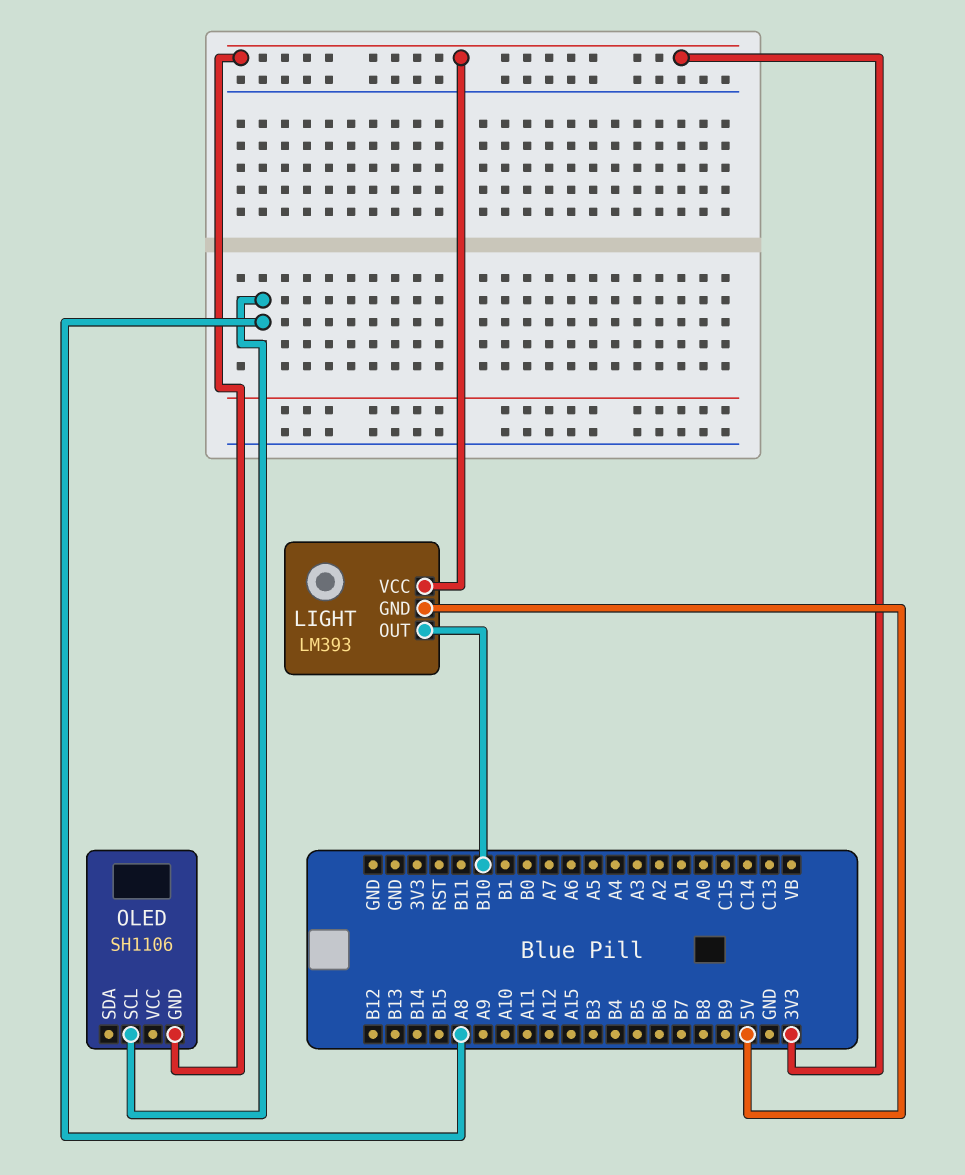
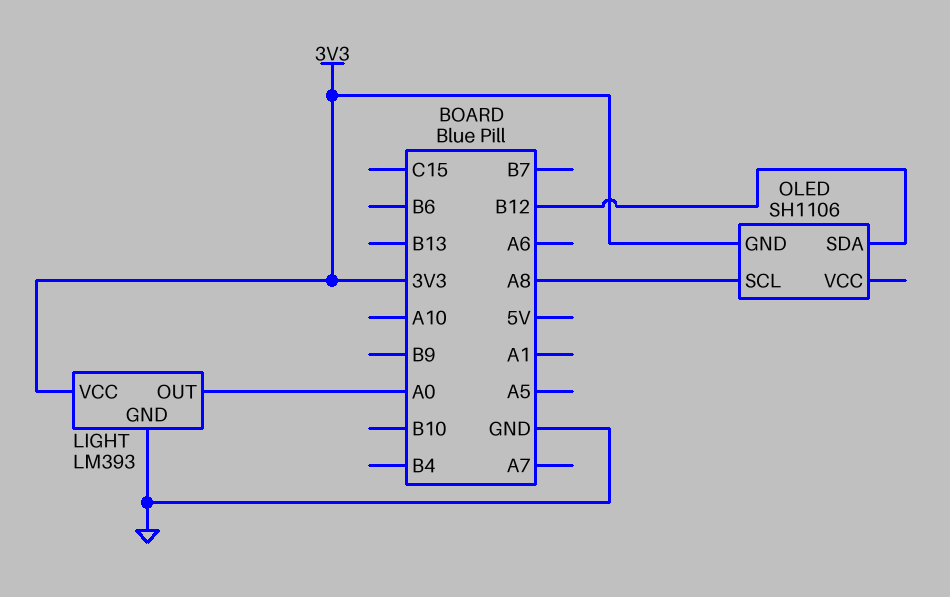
LIGHT pin GND: 5V -> GND
LIGHT pin OUT: B10 -> A0
OLED pin SDA: none -> B12

